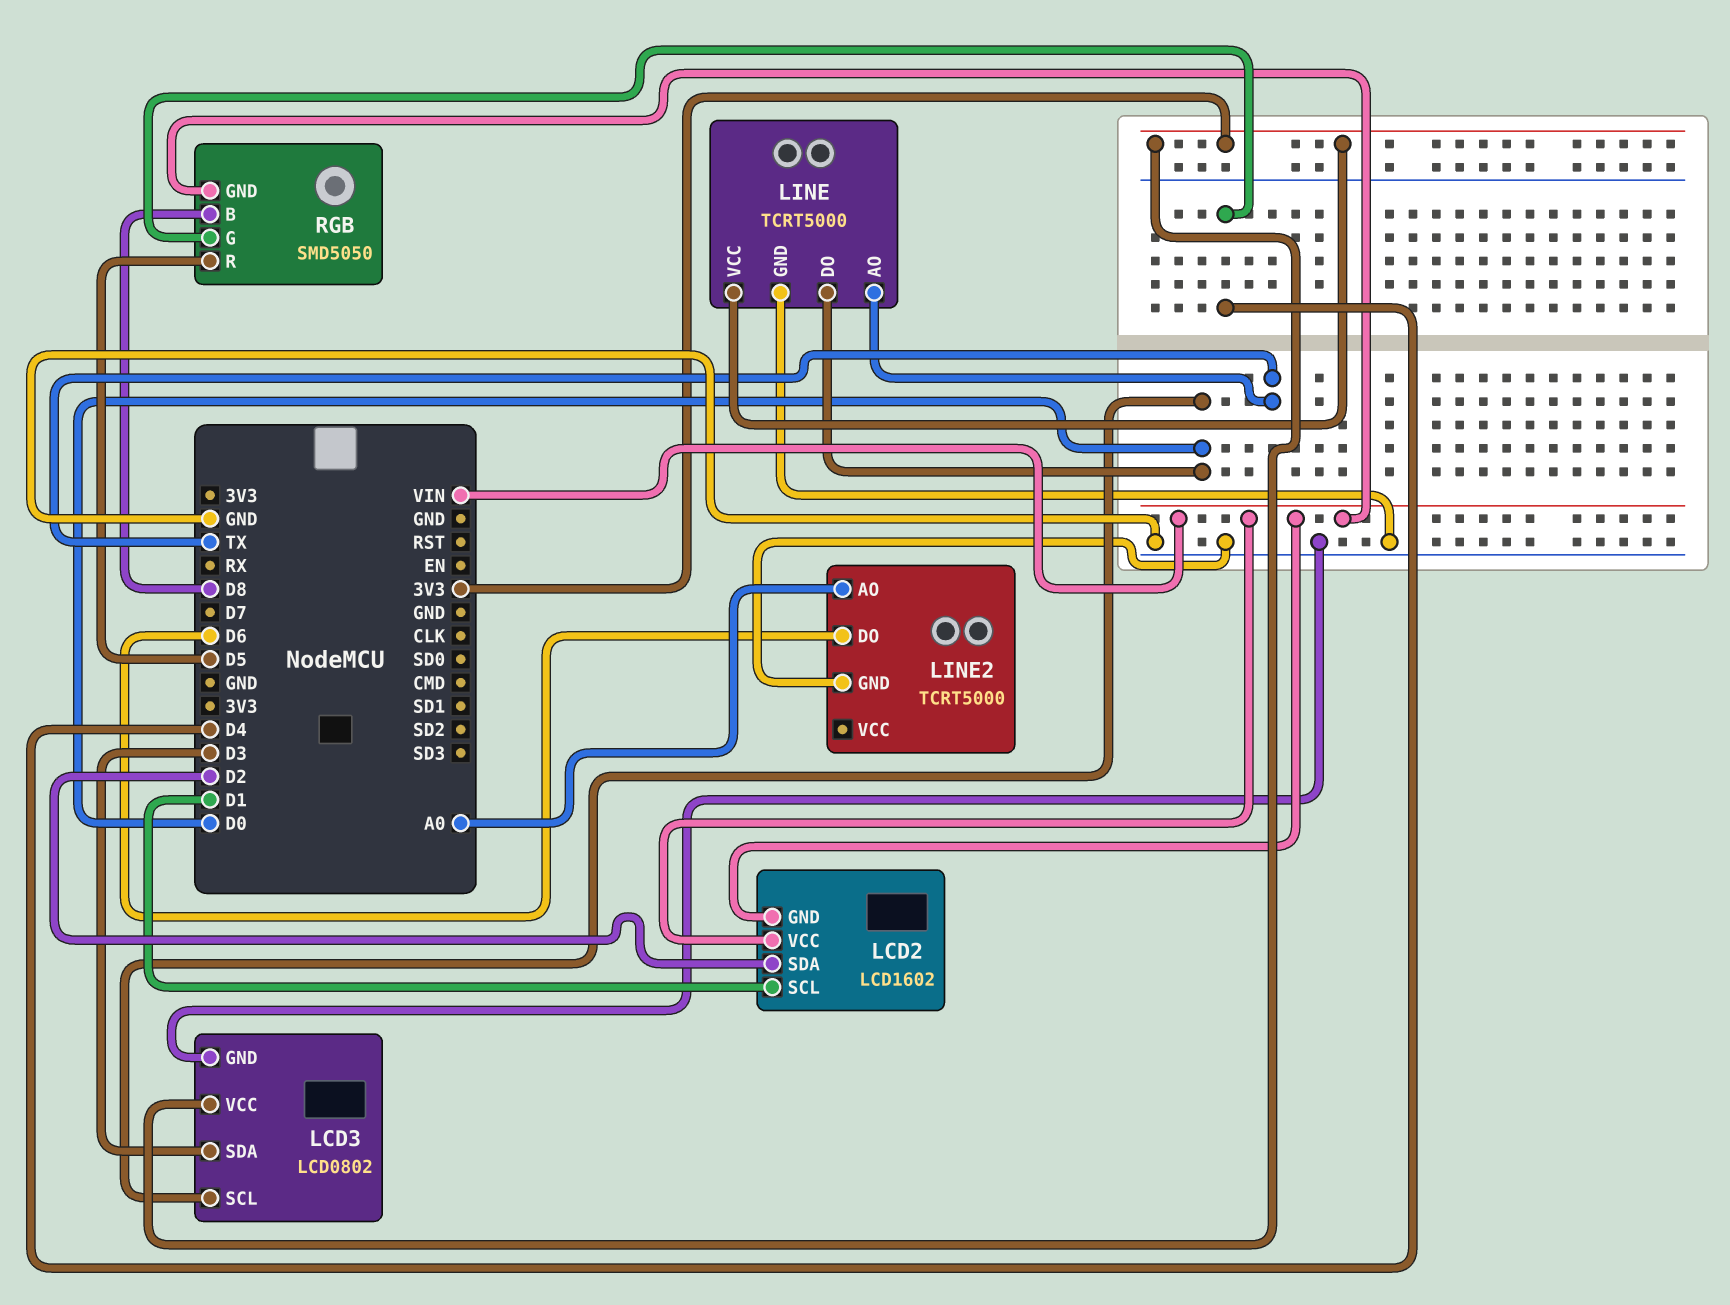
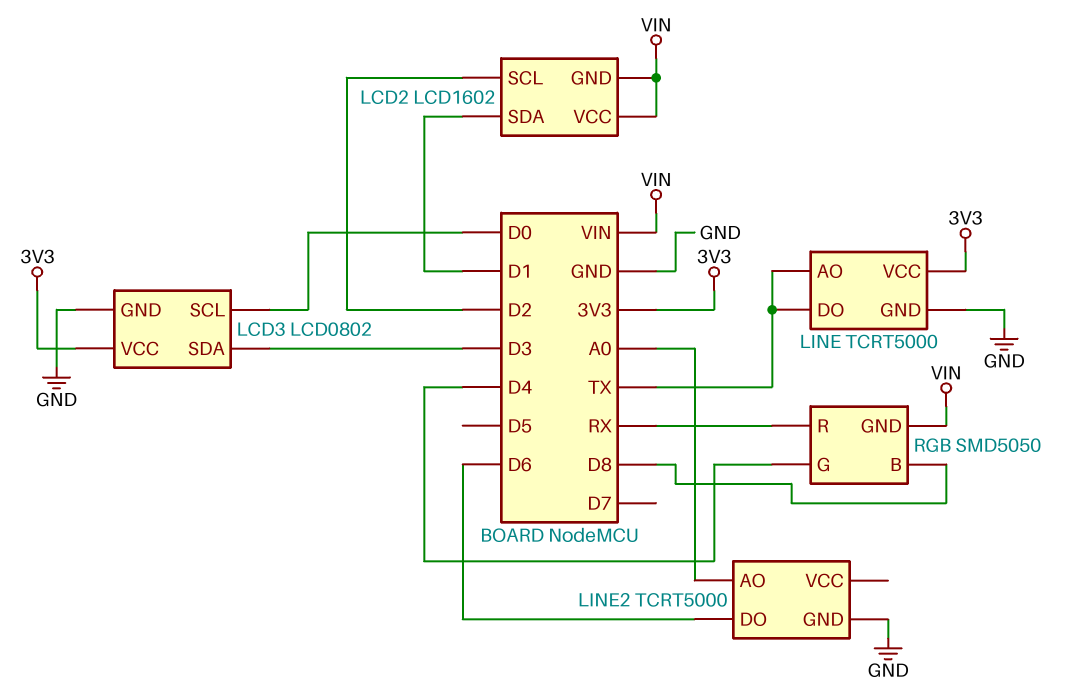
LCD2 pin SCL: D1 -> D2
LCD2 pin SDA: D2 -> D1
LINE pin DO: D0 -> TX
RGB pin R: D5 -> RX

